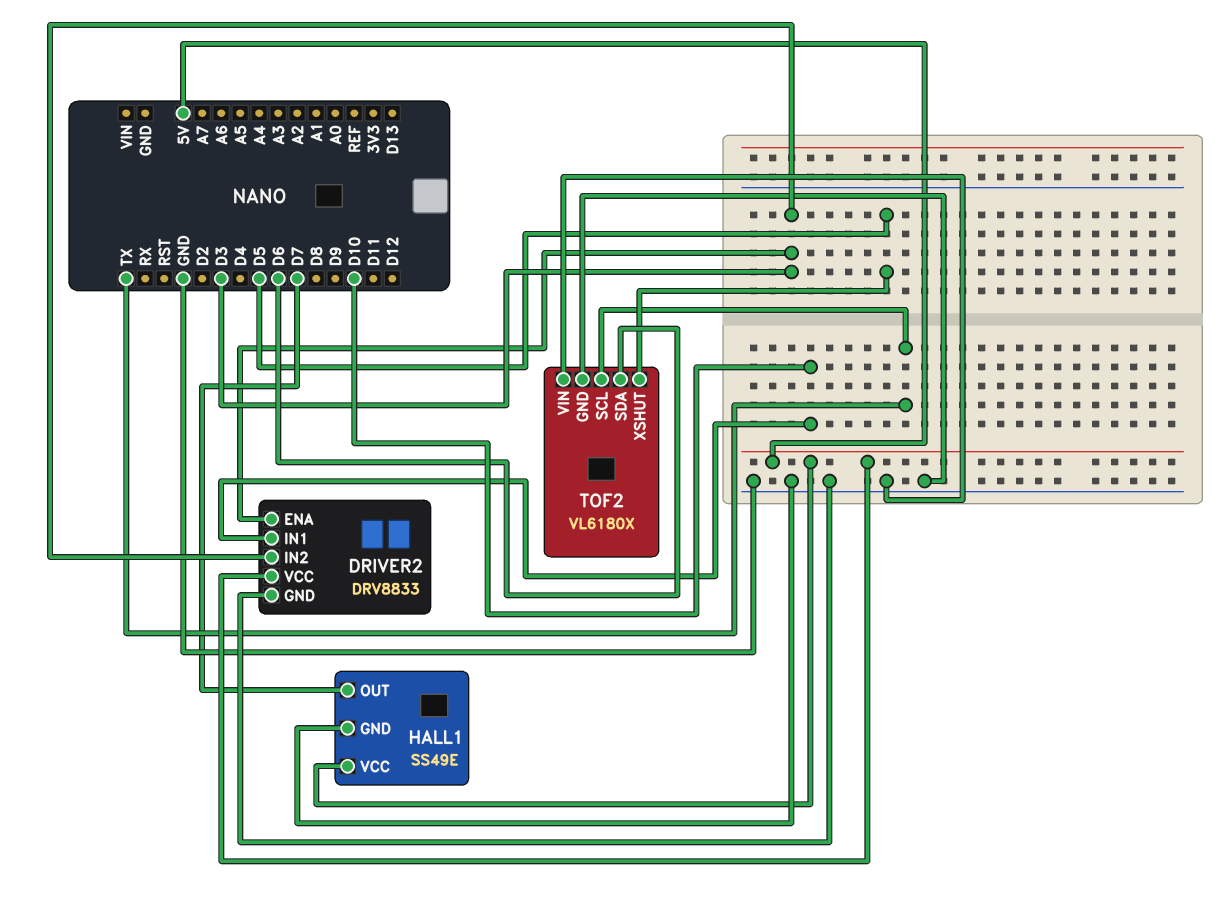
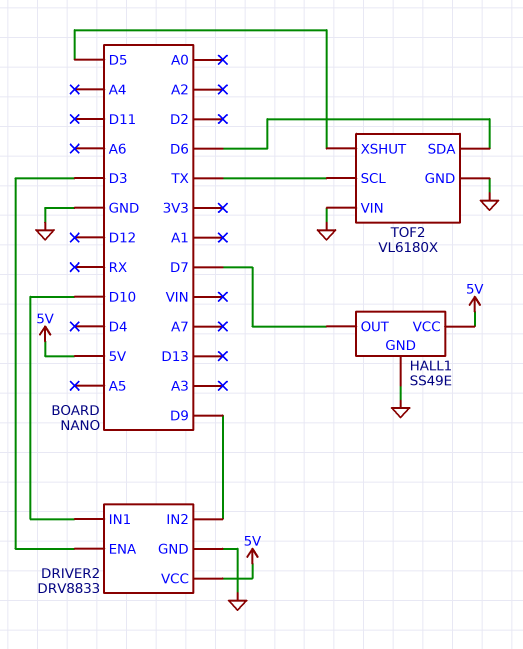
DRIVER2 pin IN2: D3 -> D9

